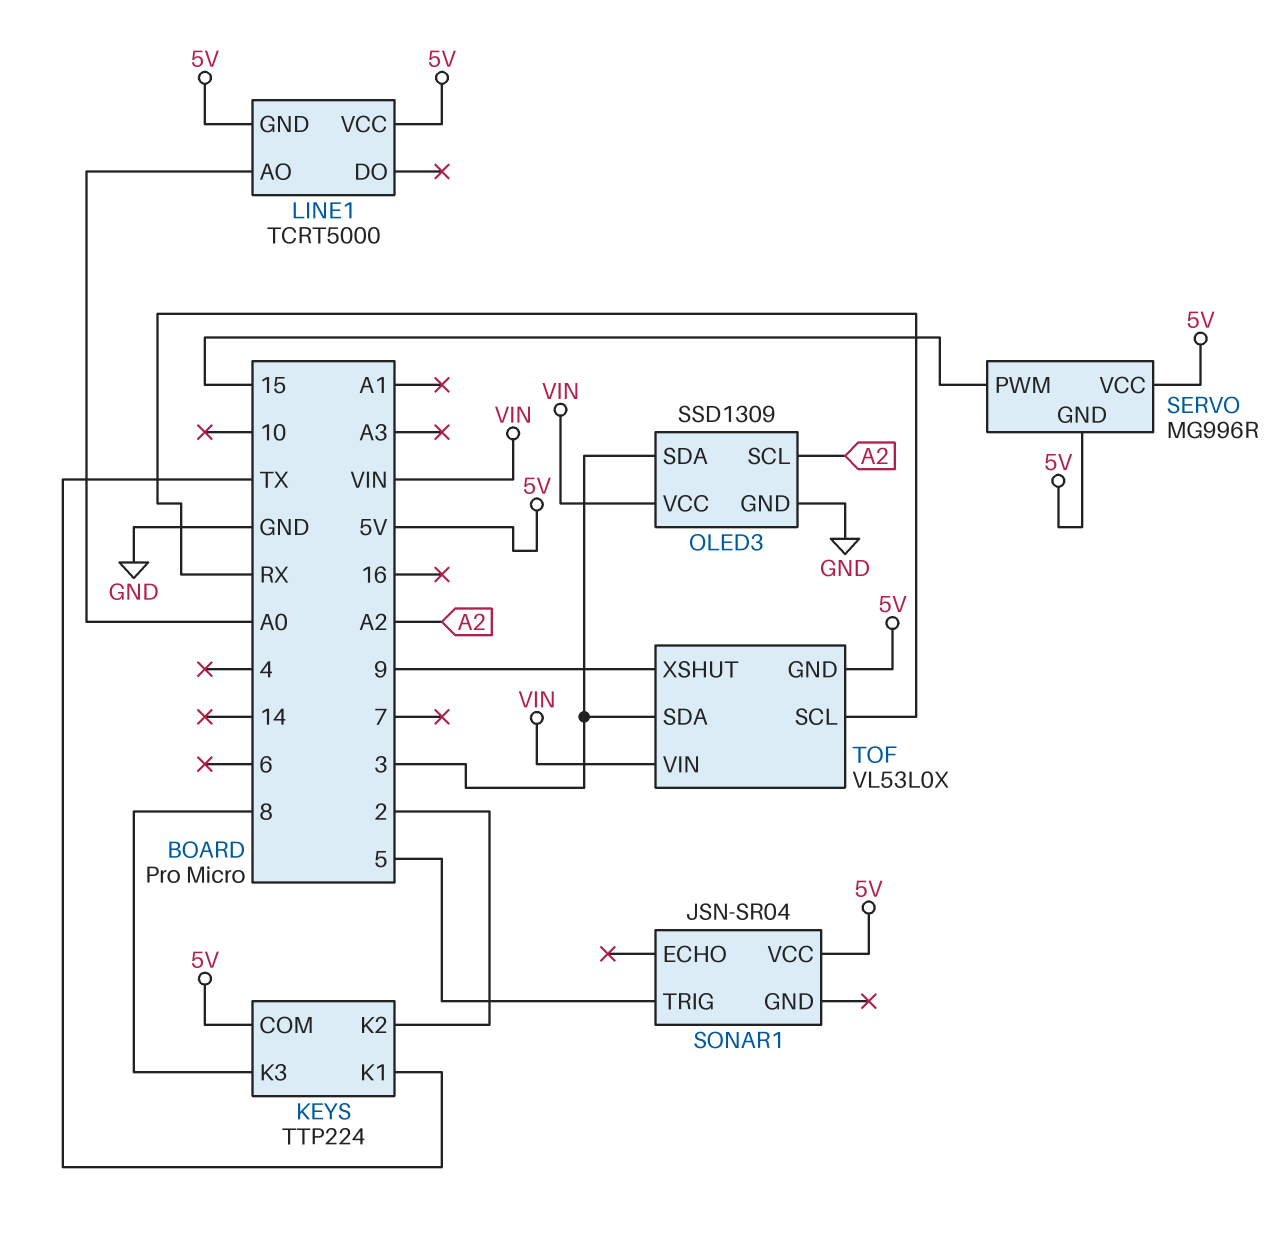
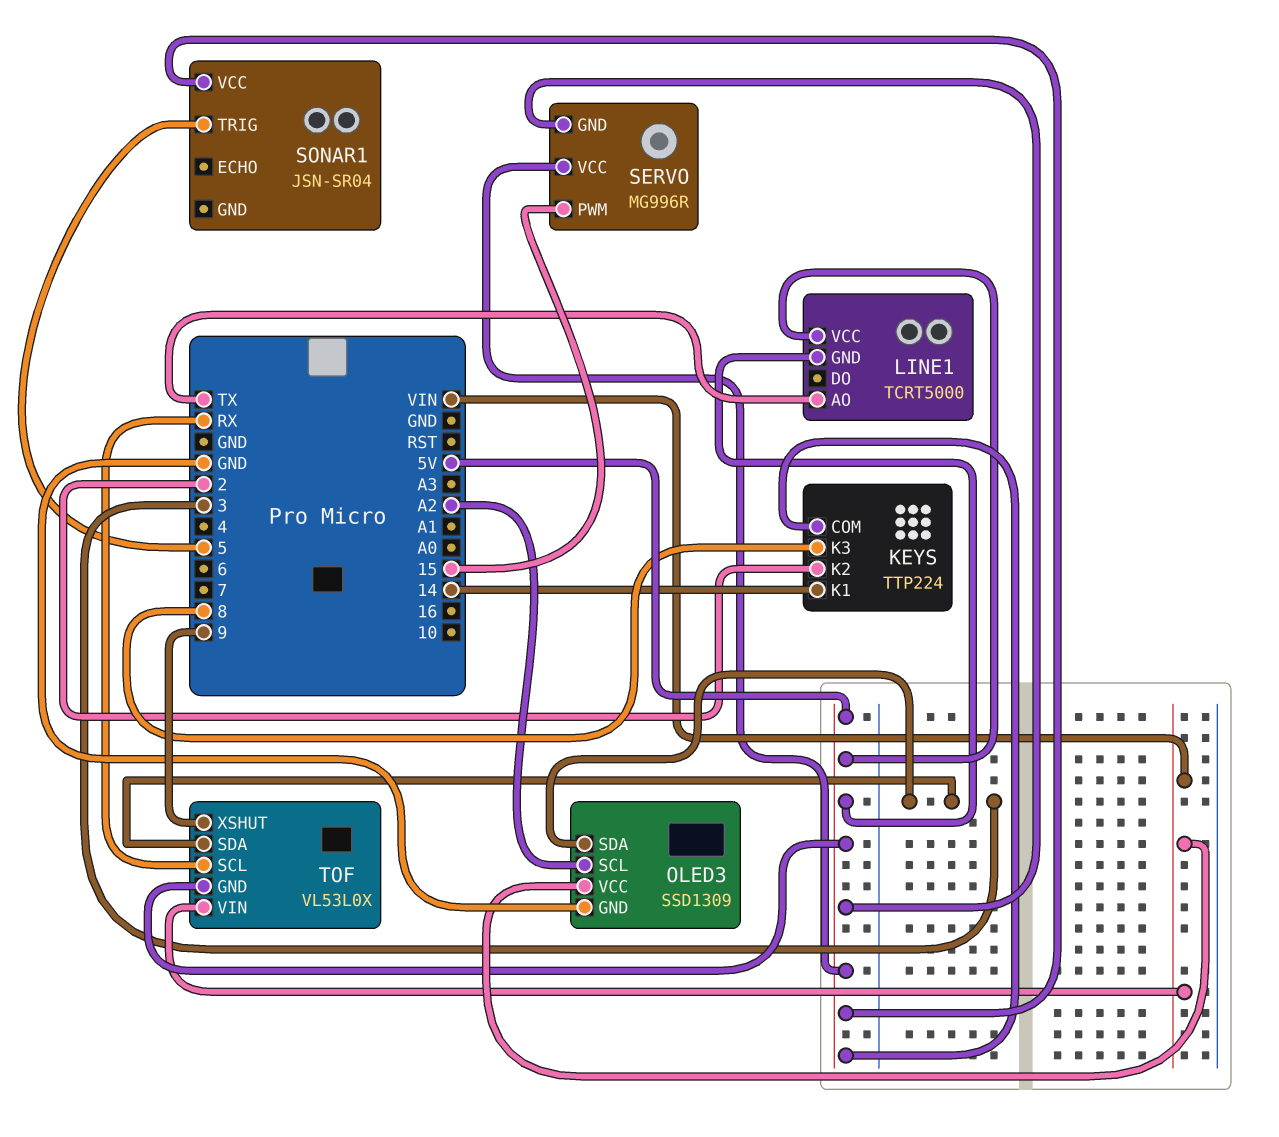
KEYS pin K1: TX -> 14
LINE1 pin AO: A0 -> TX

